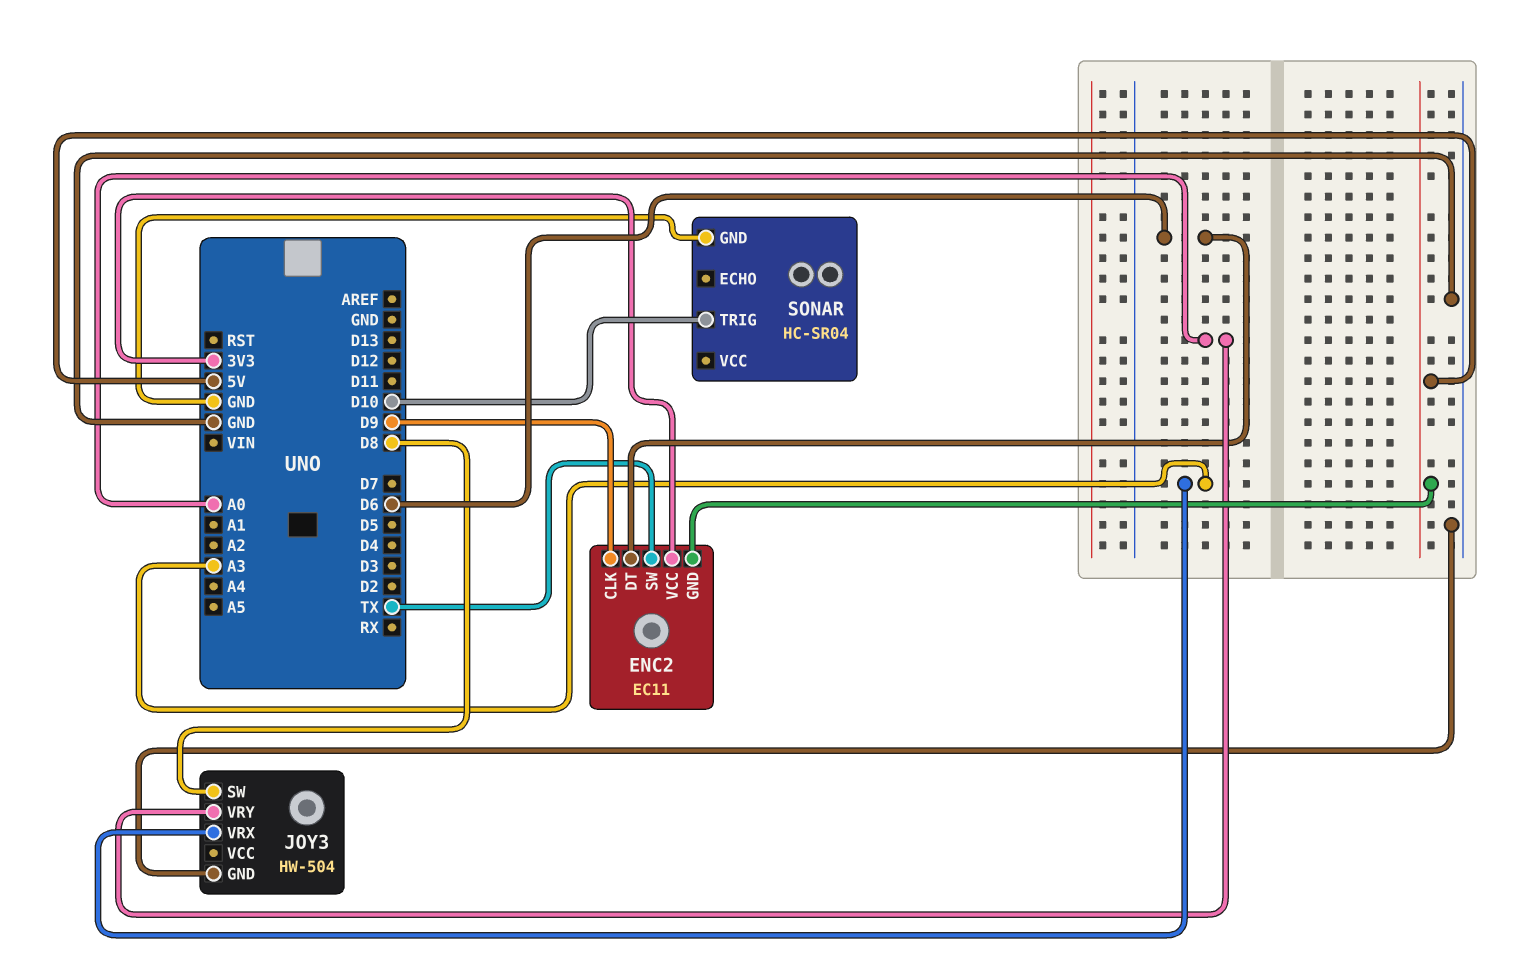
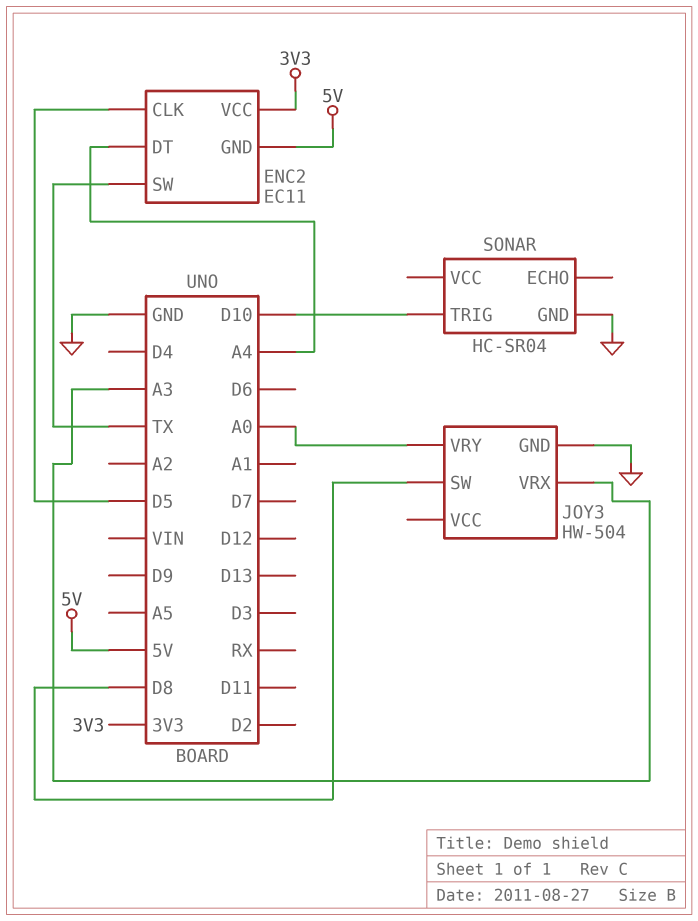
ENC2 pin CLK: D9 -> D5
ENC2 pin DT: D6 -> A4

